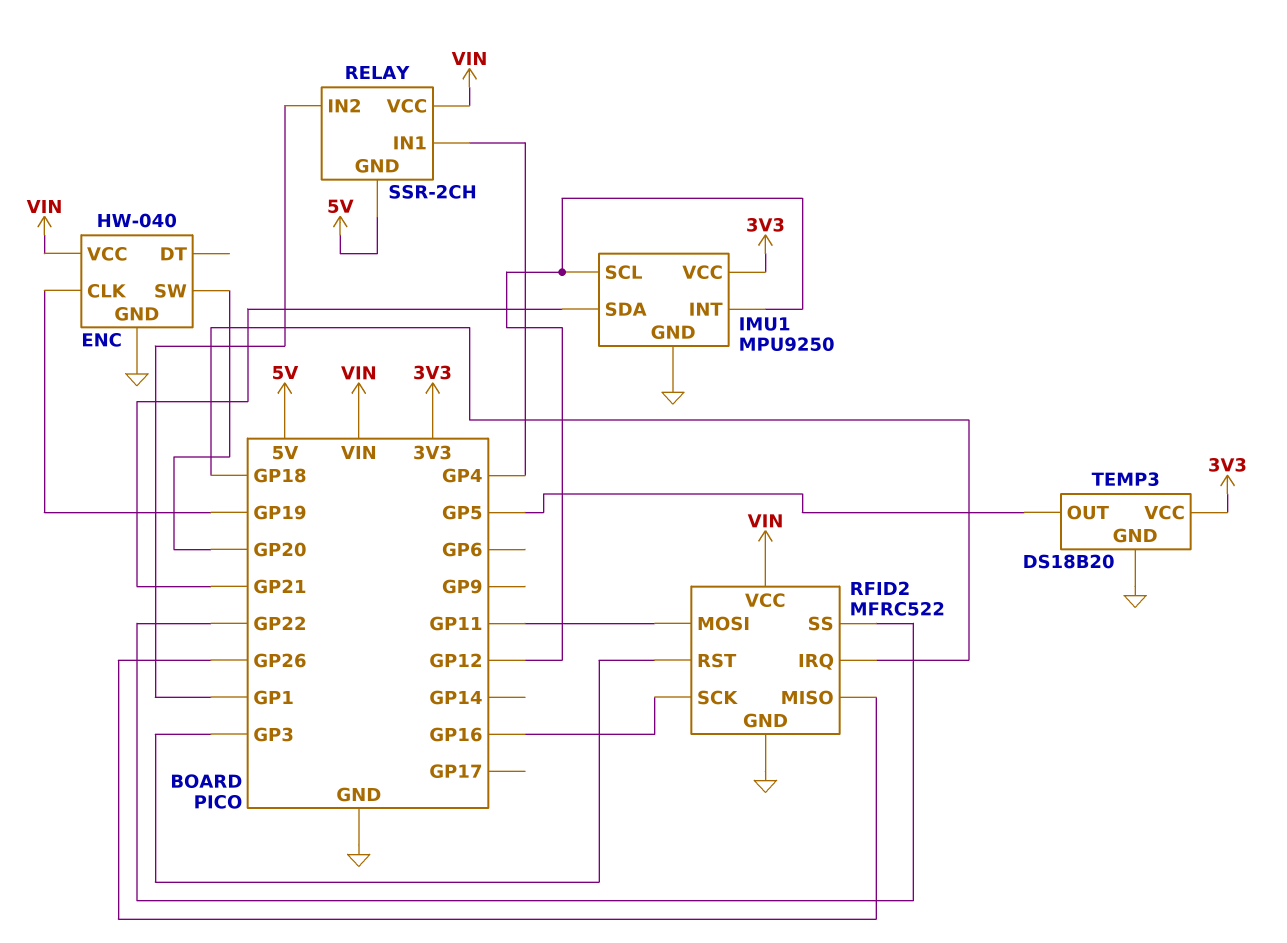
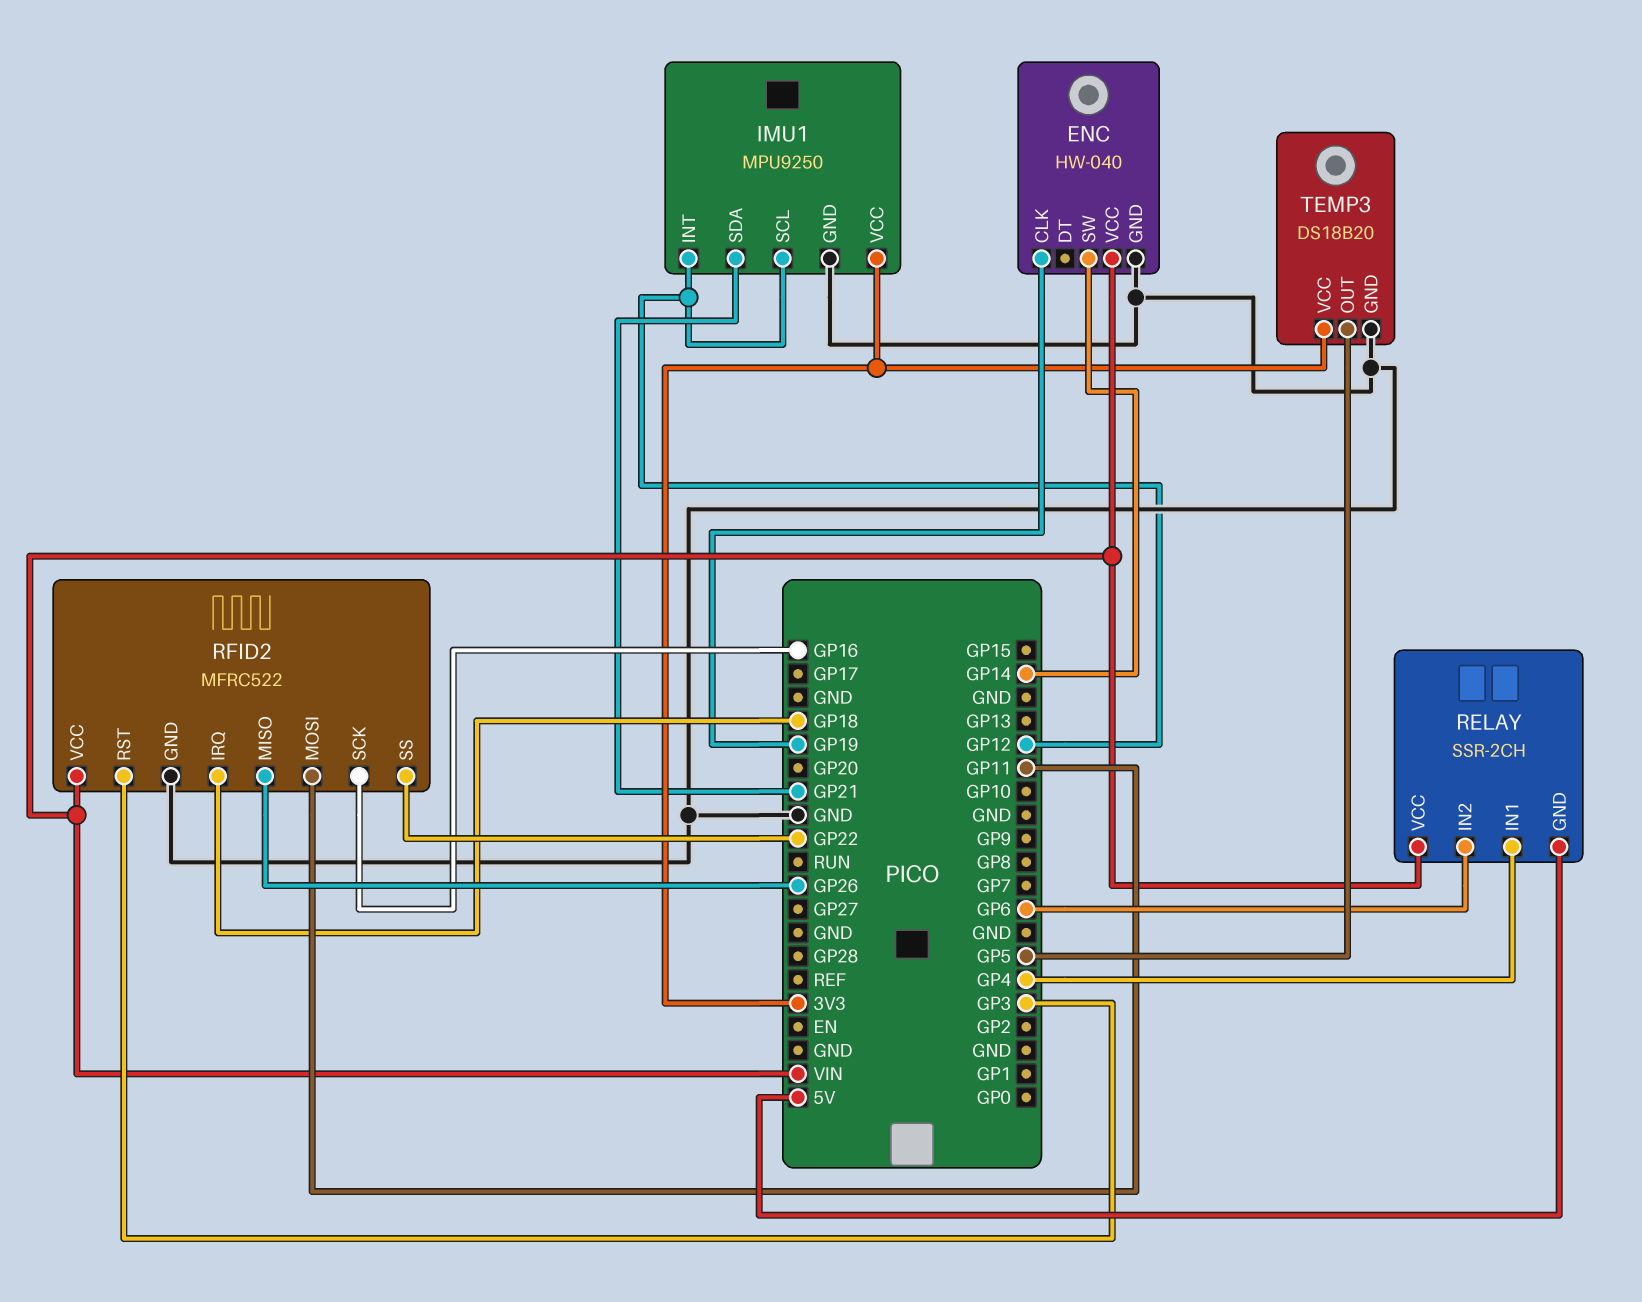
ENC pin SW: GP20 -> GP14
RELAY pin IN2: GP1 -> GP6

